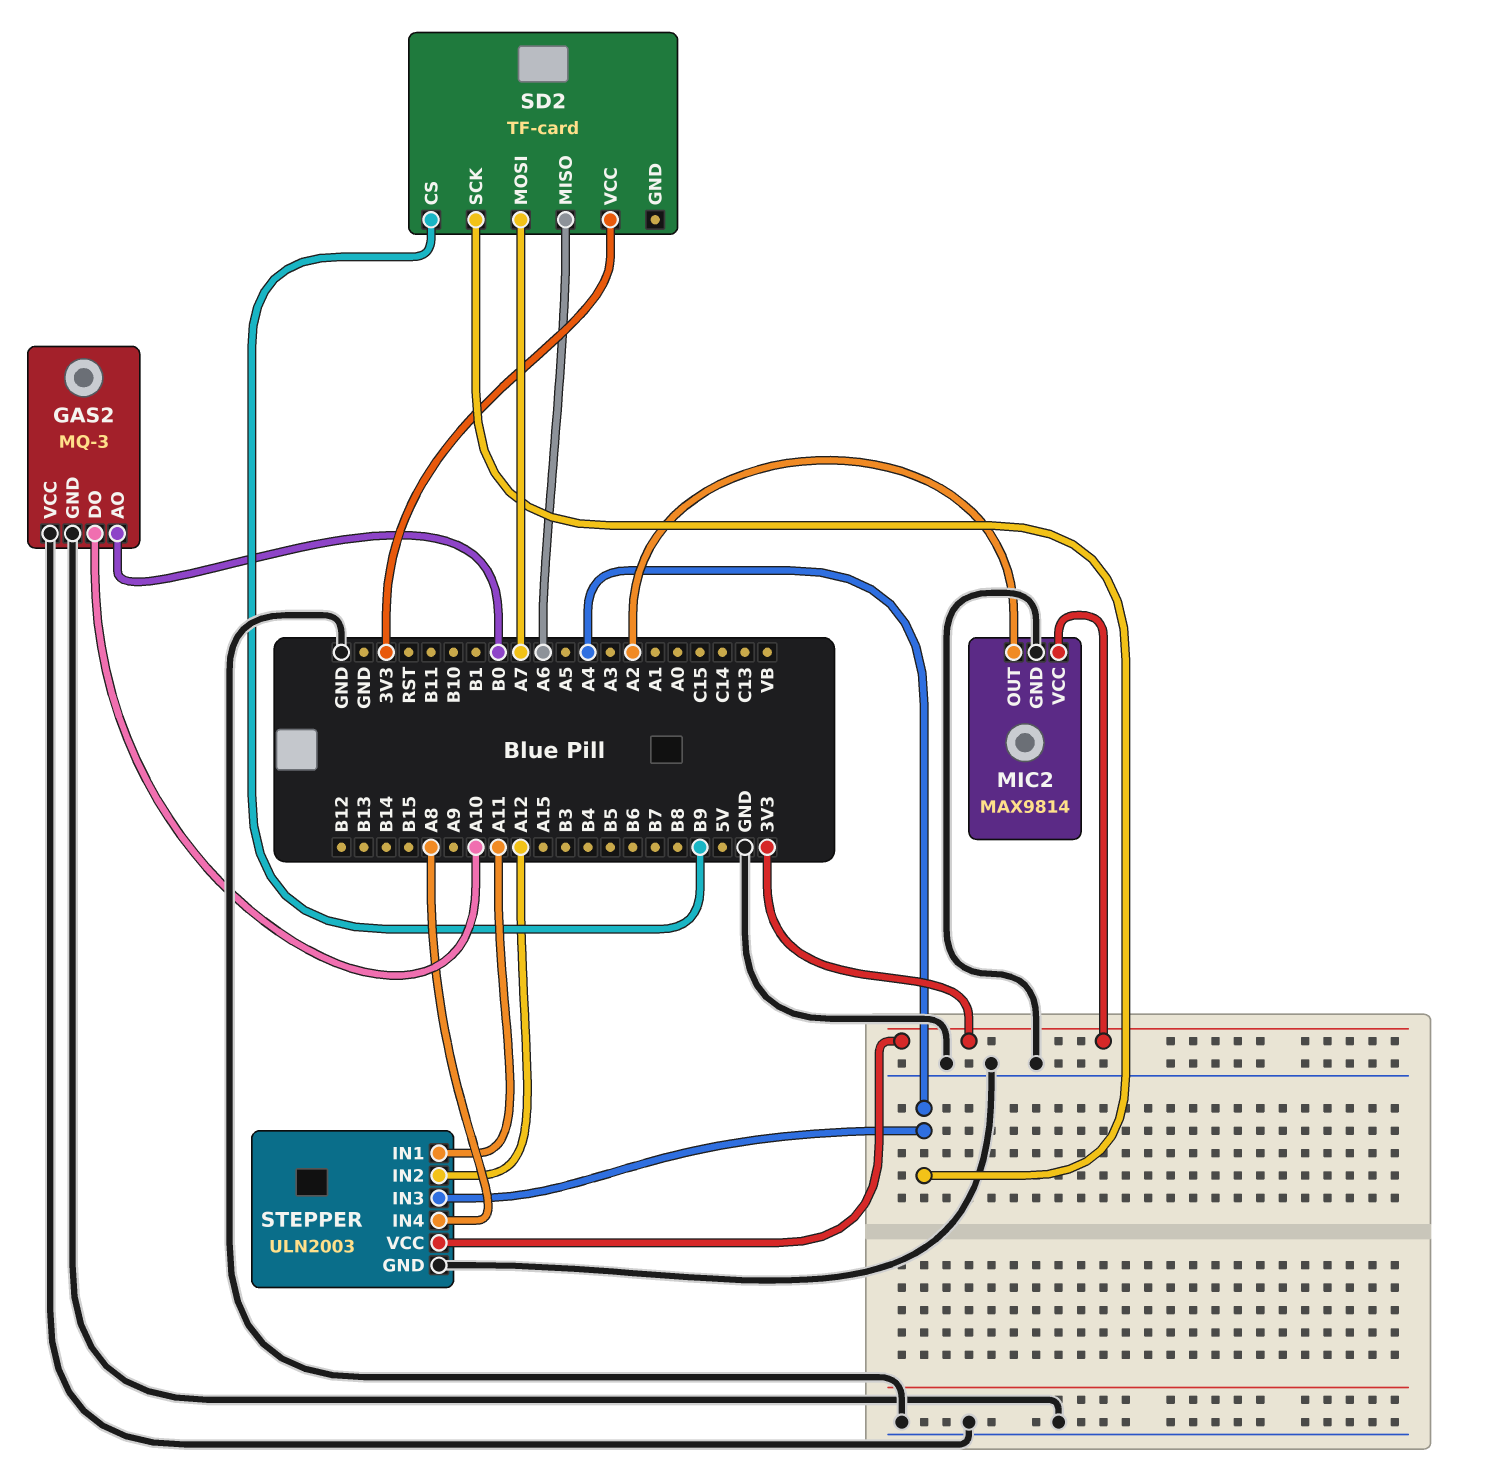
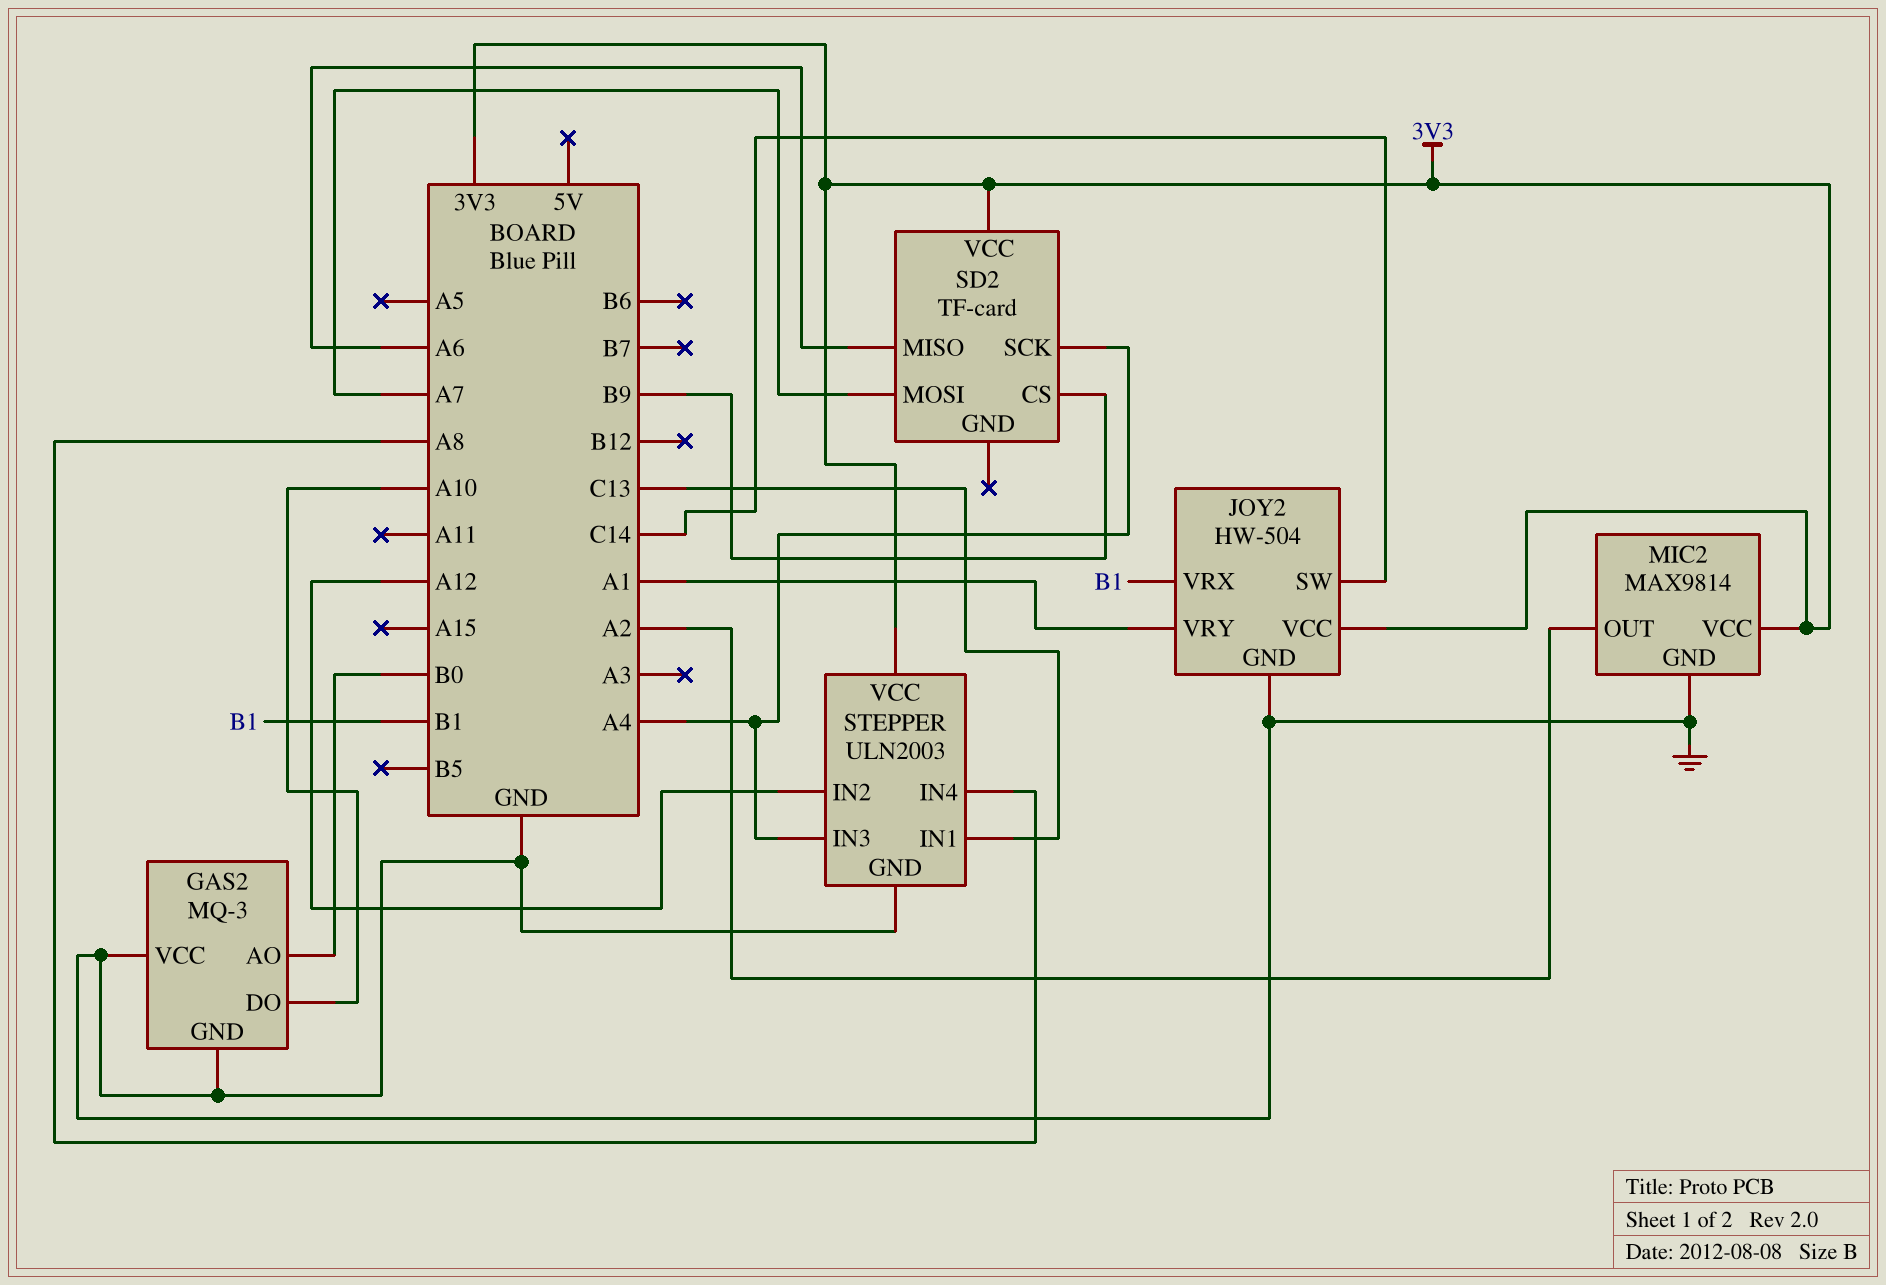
JOY2: none -> HW-504
JOY2 pin GND: none -> GND
JOY2 pin SW: none -> C14
JOY2 pin VCC: none -> 3V3
JOY2 pin VRX: none -> B1
JOY2 pin VRY: none -> A1
STEPPER pin IN1: A11 -> C13

